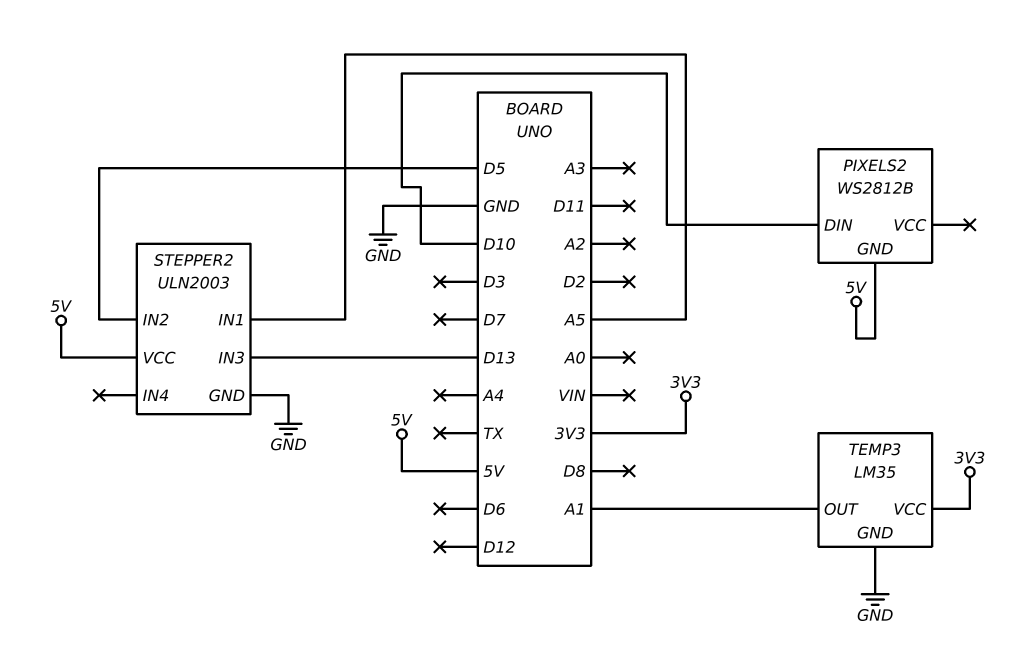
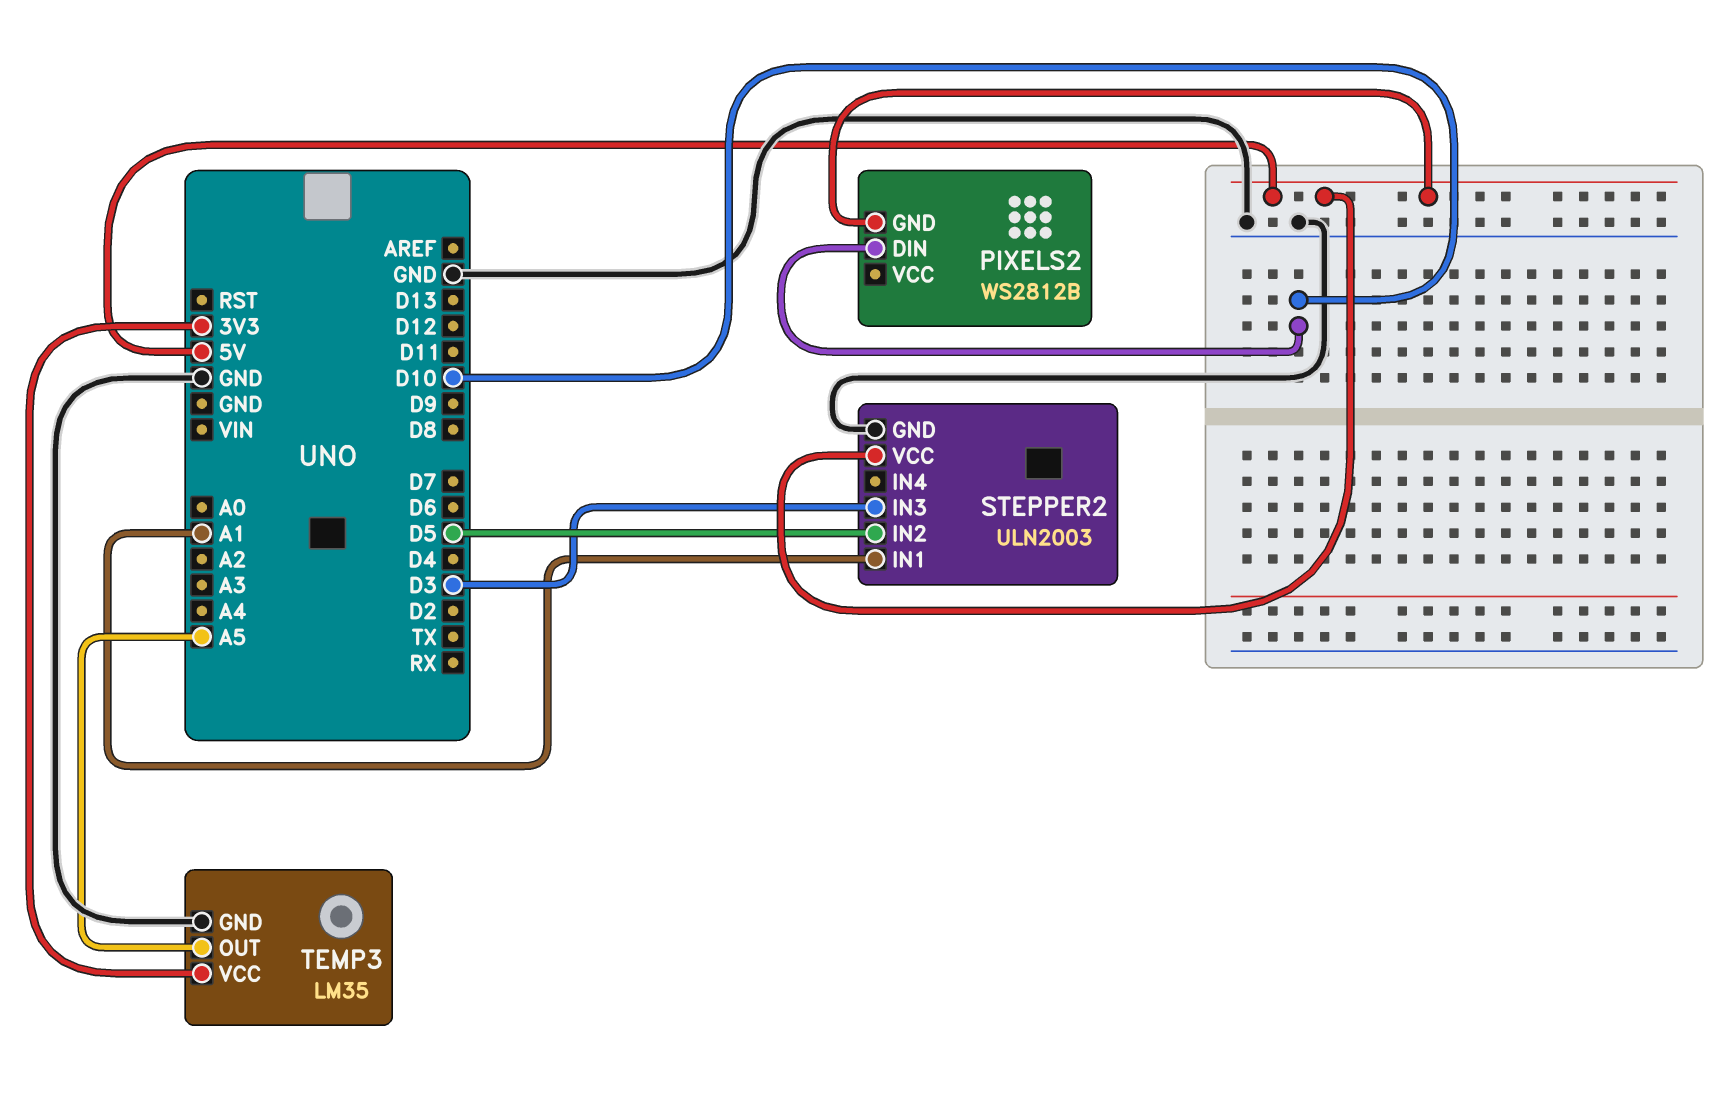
STEPPER2 pin IN1: A5 -> A1
STEPPER2 pin IN3: D13 -> D3
TEMP3 pin OUT: A1 -> A5

